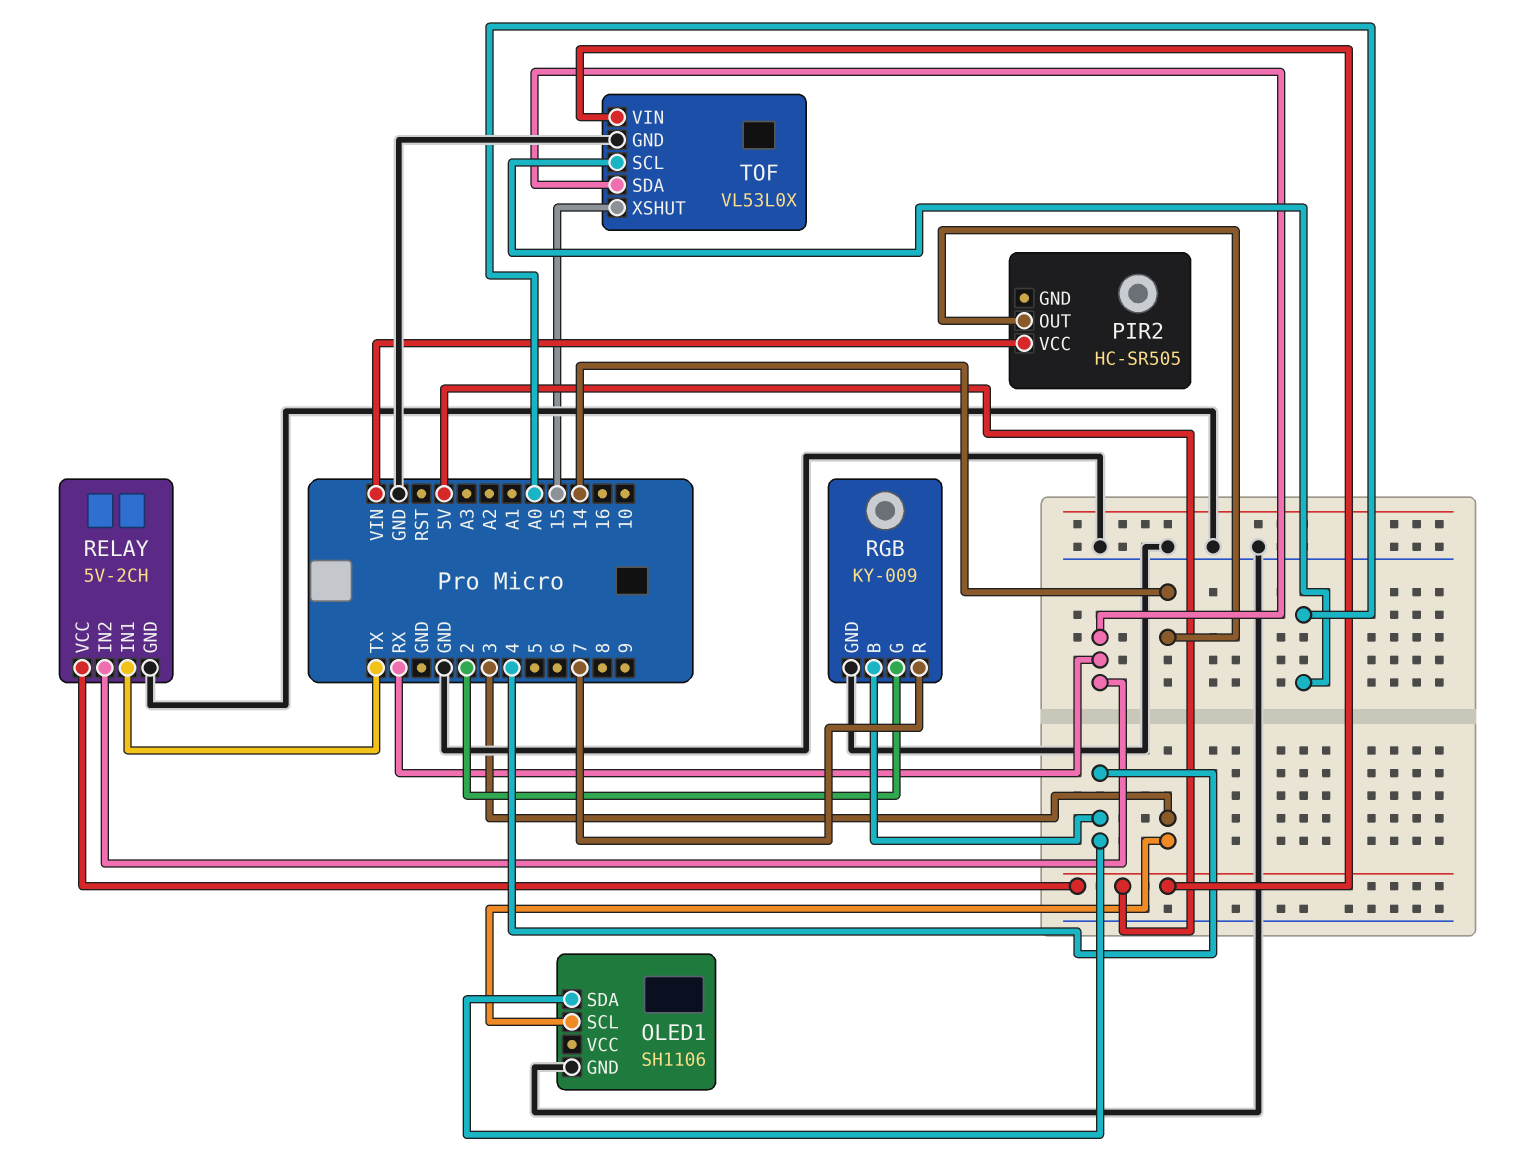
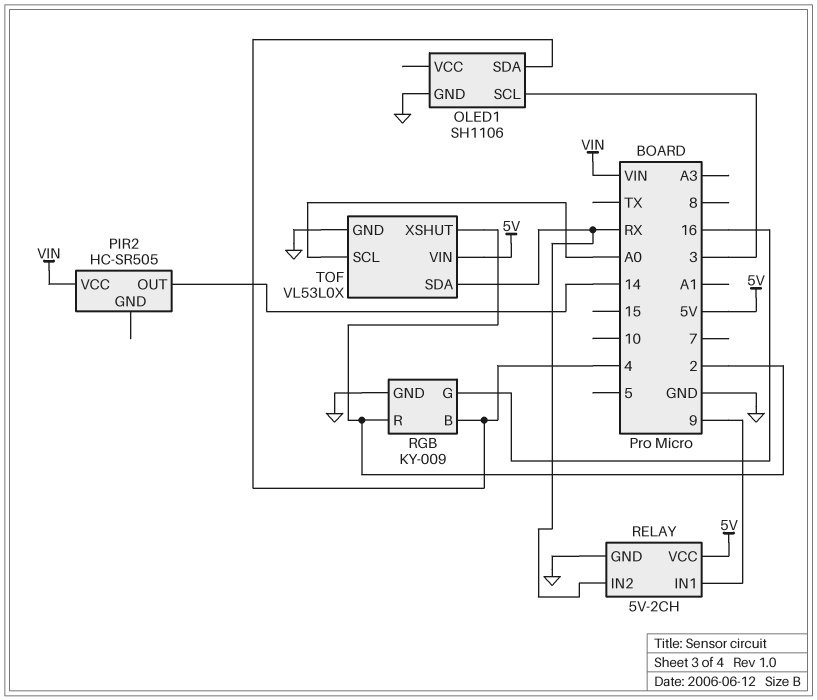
RELAY pin IN1: TX -> 9
RGB pin G: 2 -> 16
RGB pin R: 7 -> 2
TOF pin XSHUT: 15 -> 2

